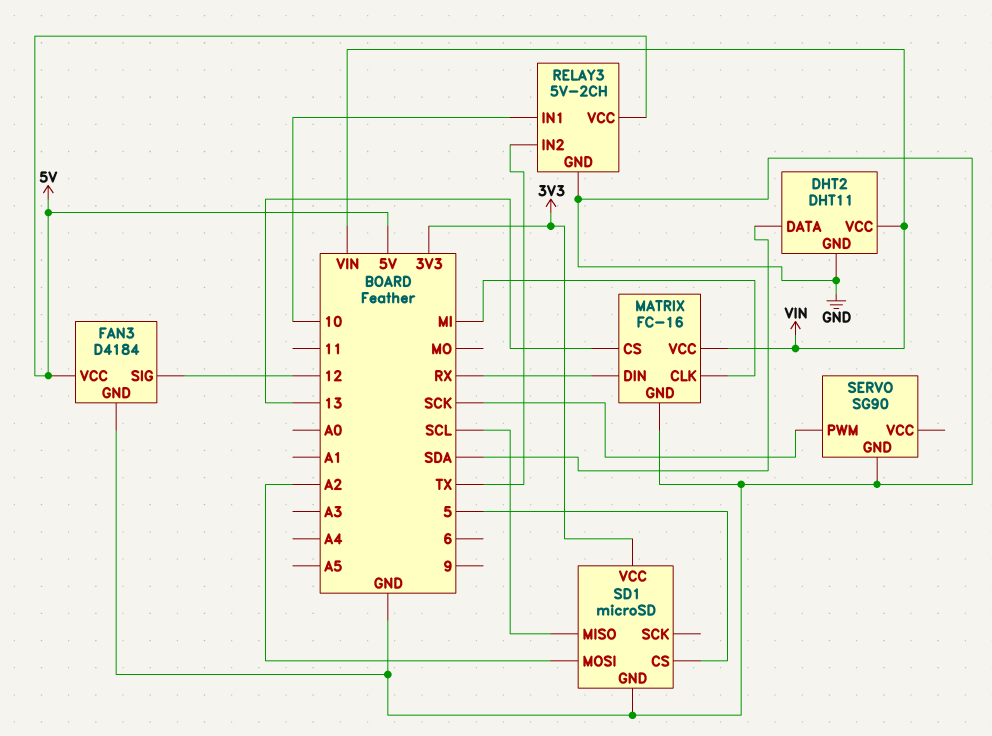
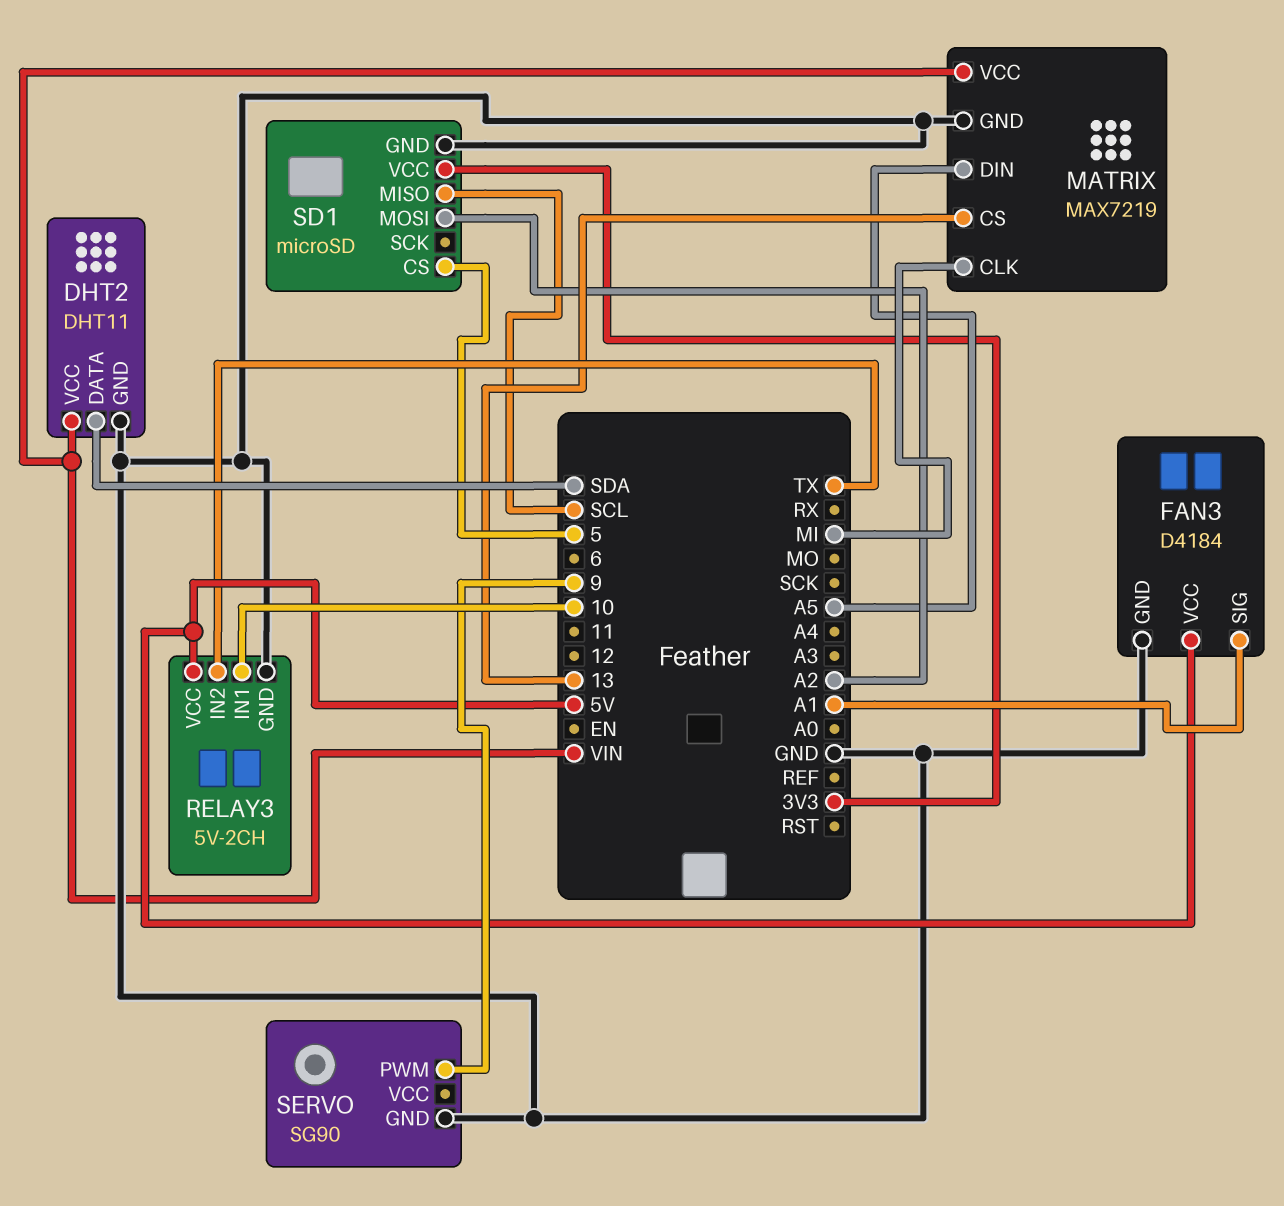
FAN3 pin SIG: 12 -> A1
MATRIX: FC-16 -> MAX7219
MATRIX pin DIN: RX -> A5
SERVO pin PWM: SCK -> 9

